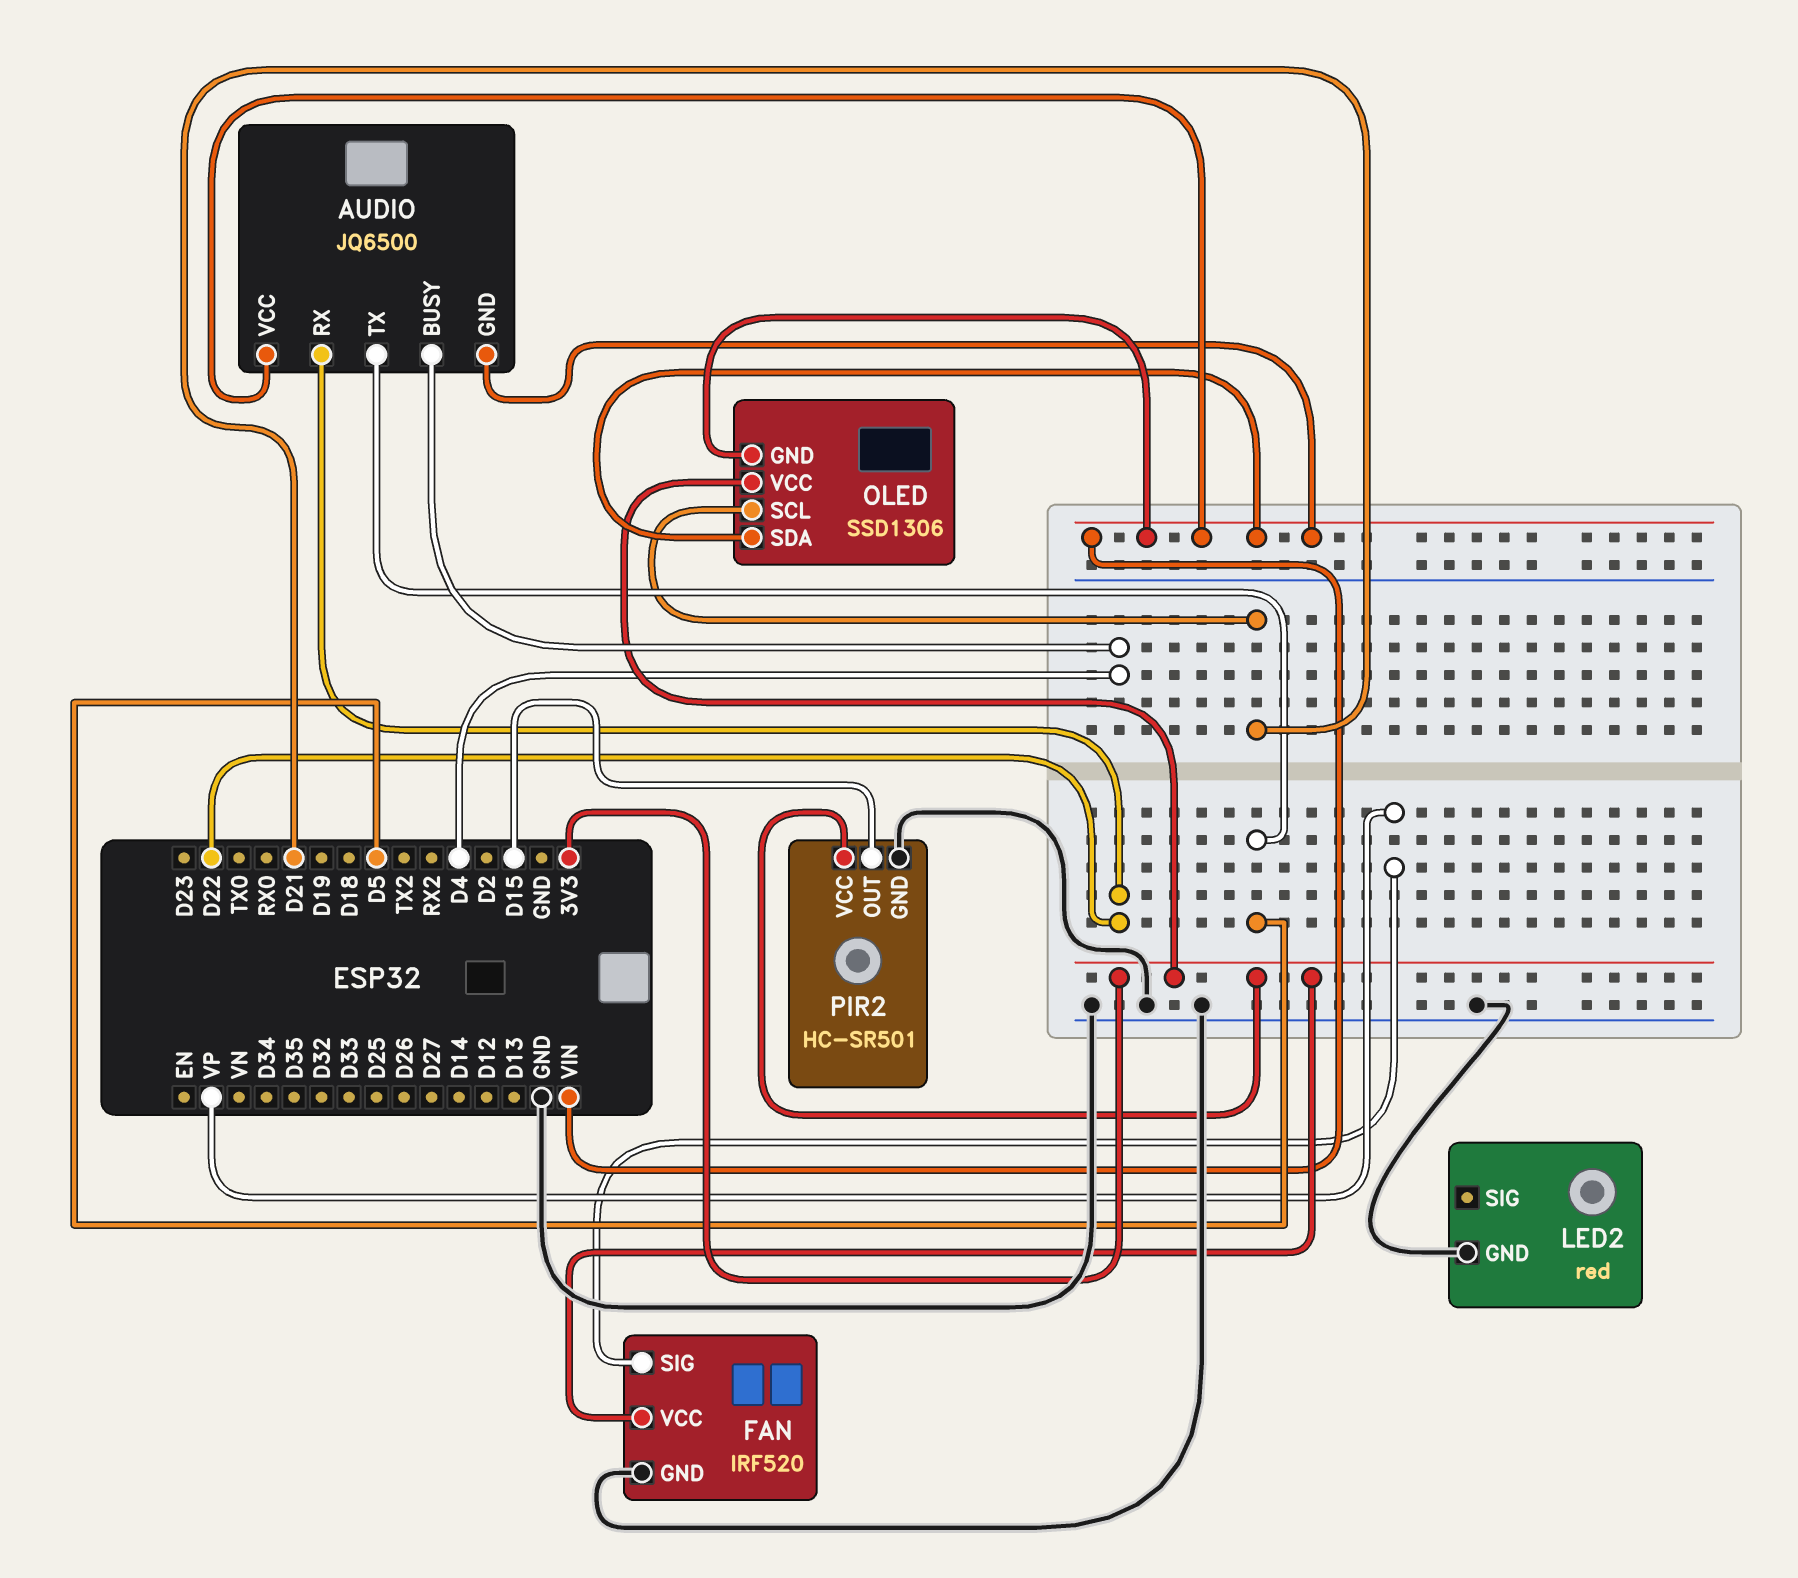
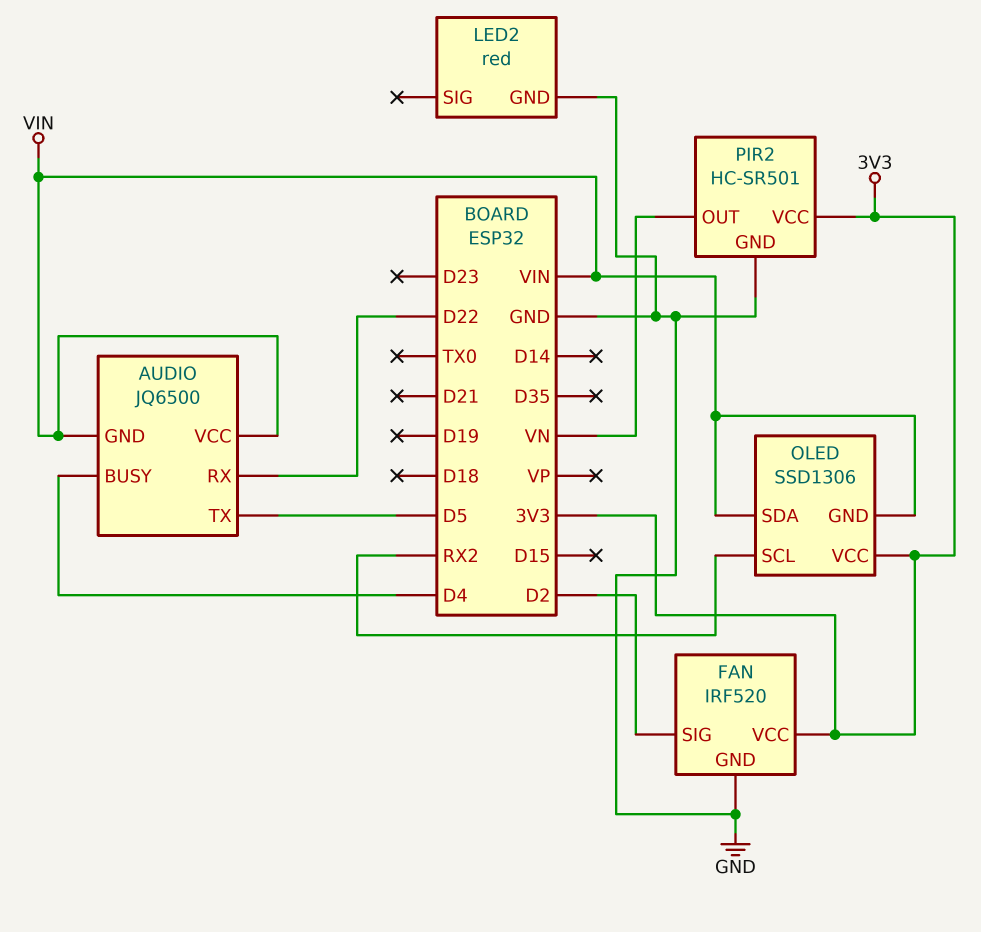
FAN pin SIG: VP -> D2
OLED pin SCL: D21 -> RX2
PIR2 pin OUT: D15 -> VN

